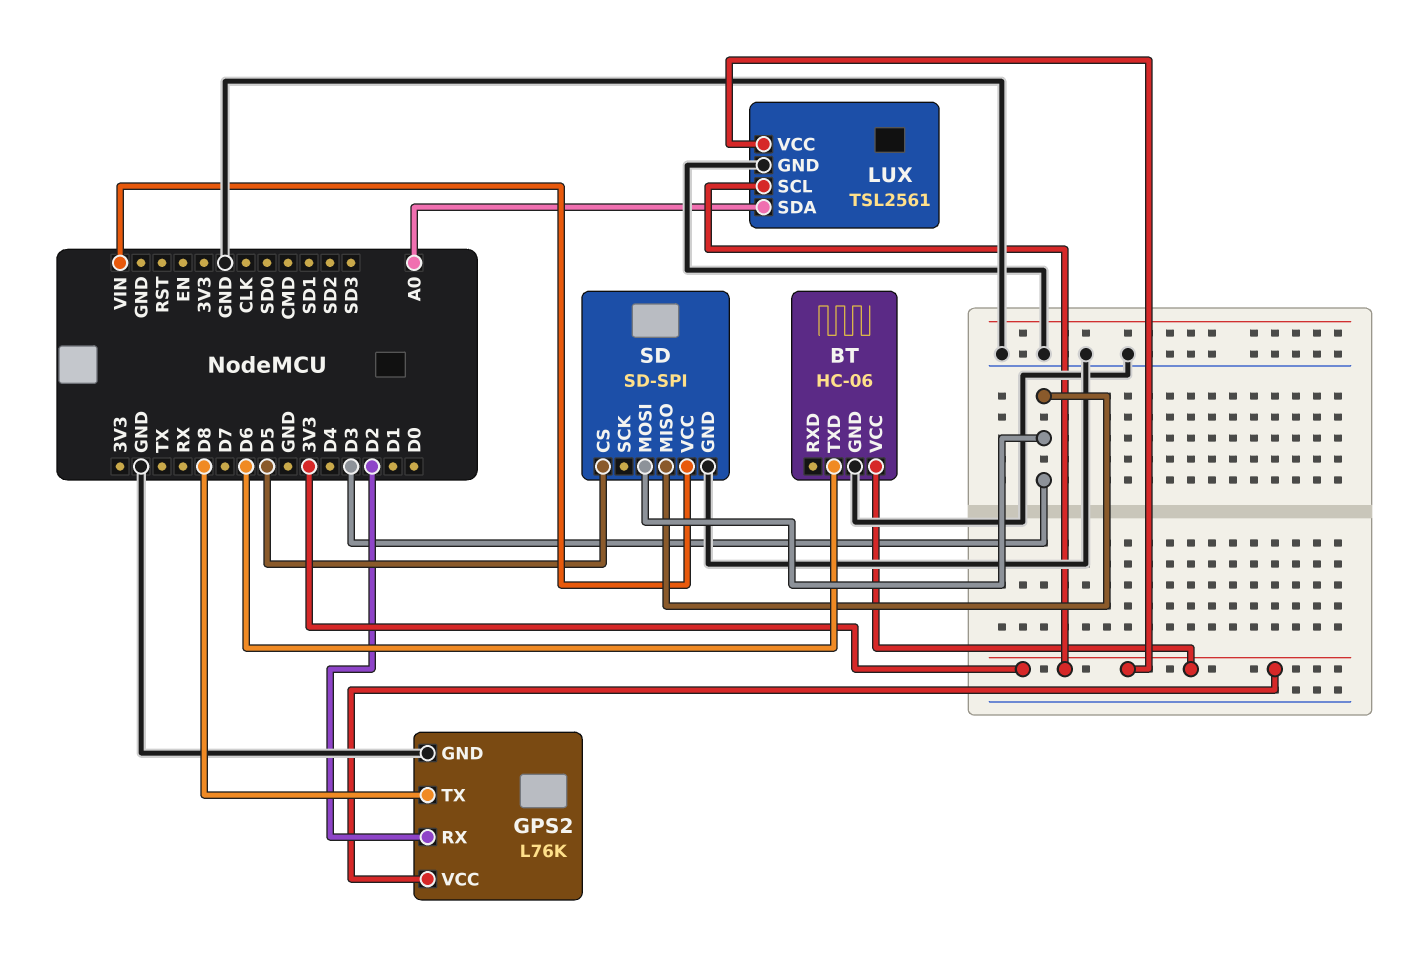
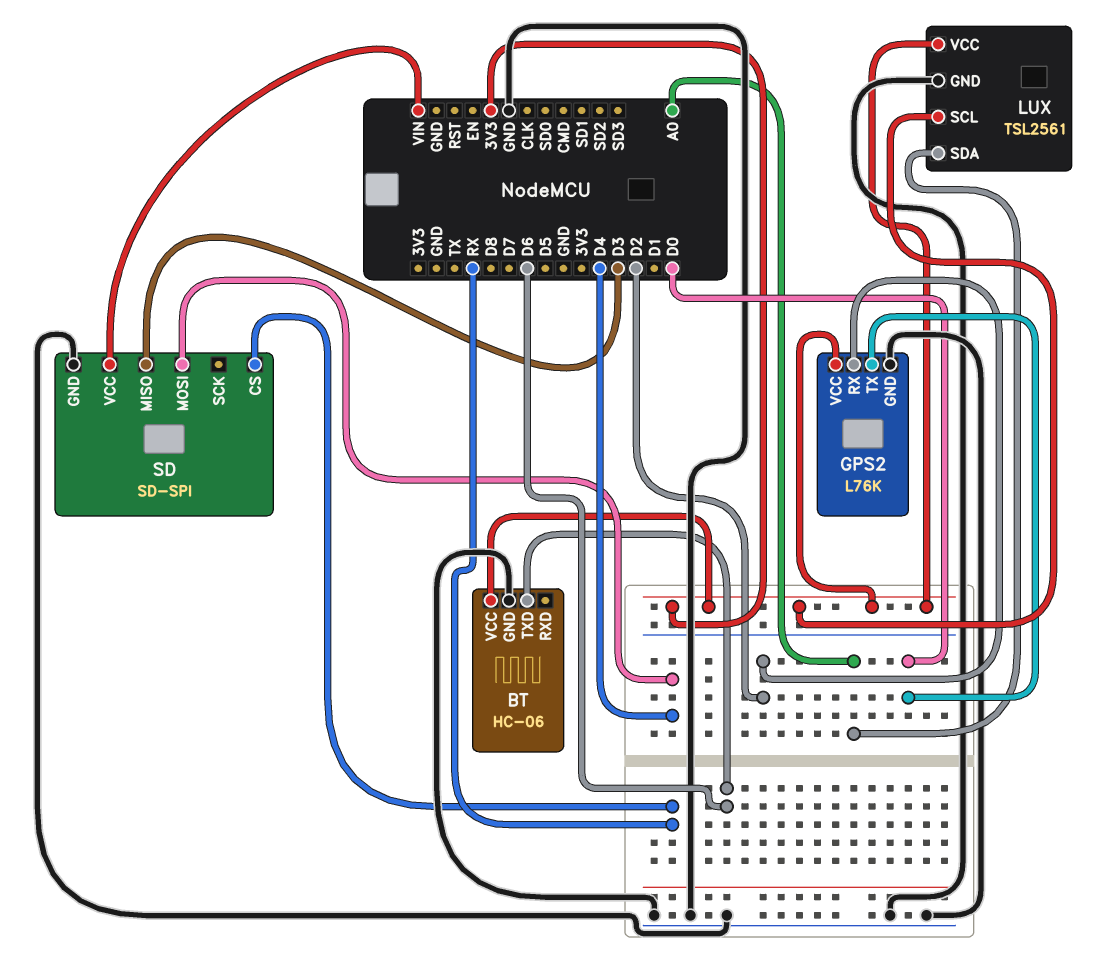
GPS2 pin TX: D8 -> D0
SD pin CS: D5 -> RX
SD pin MOSI: D3 -> D4

